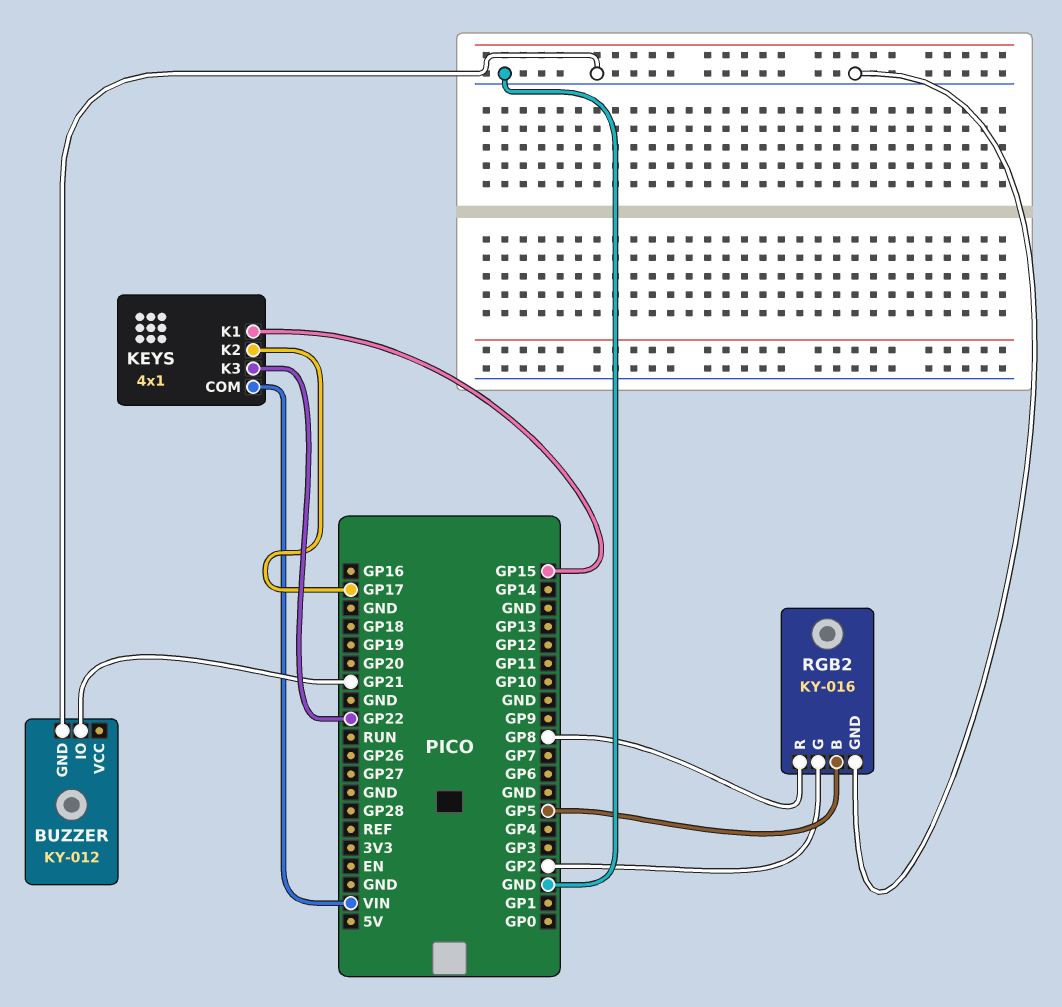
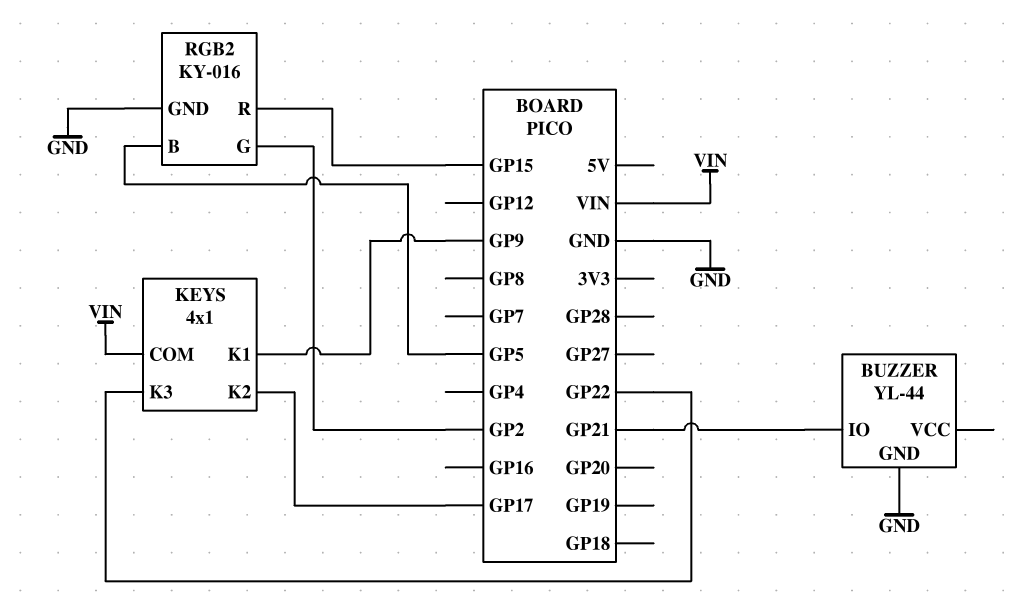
BUZZER: KY-012 -> YL-44
KEYS pin K1: GP15 -> GP9
RGB2 pin R: GP8 -> GP15

